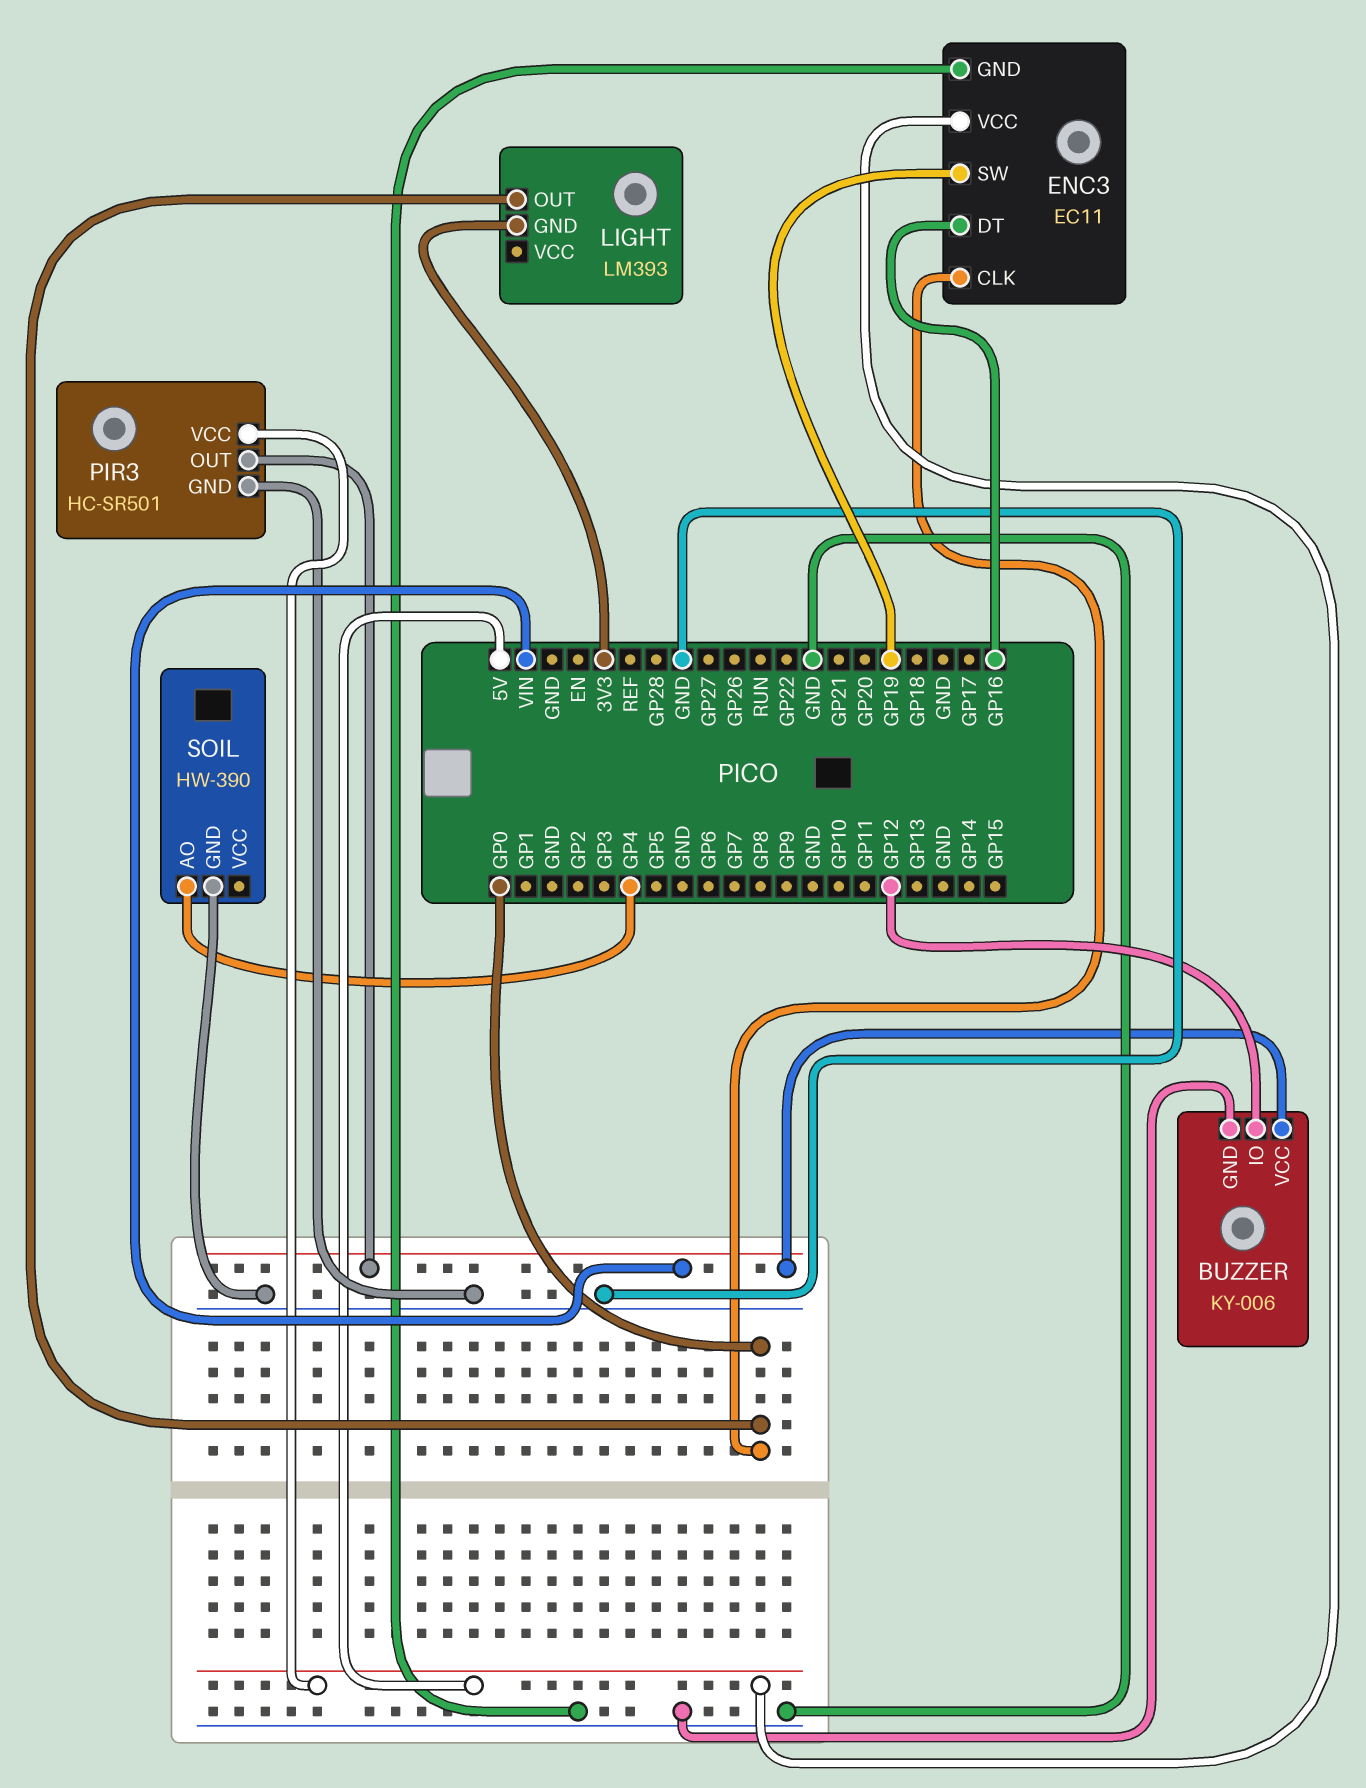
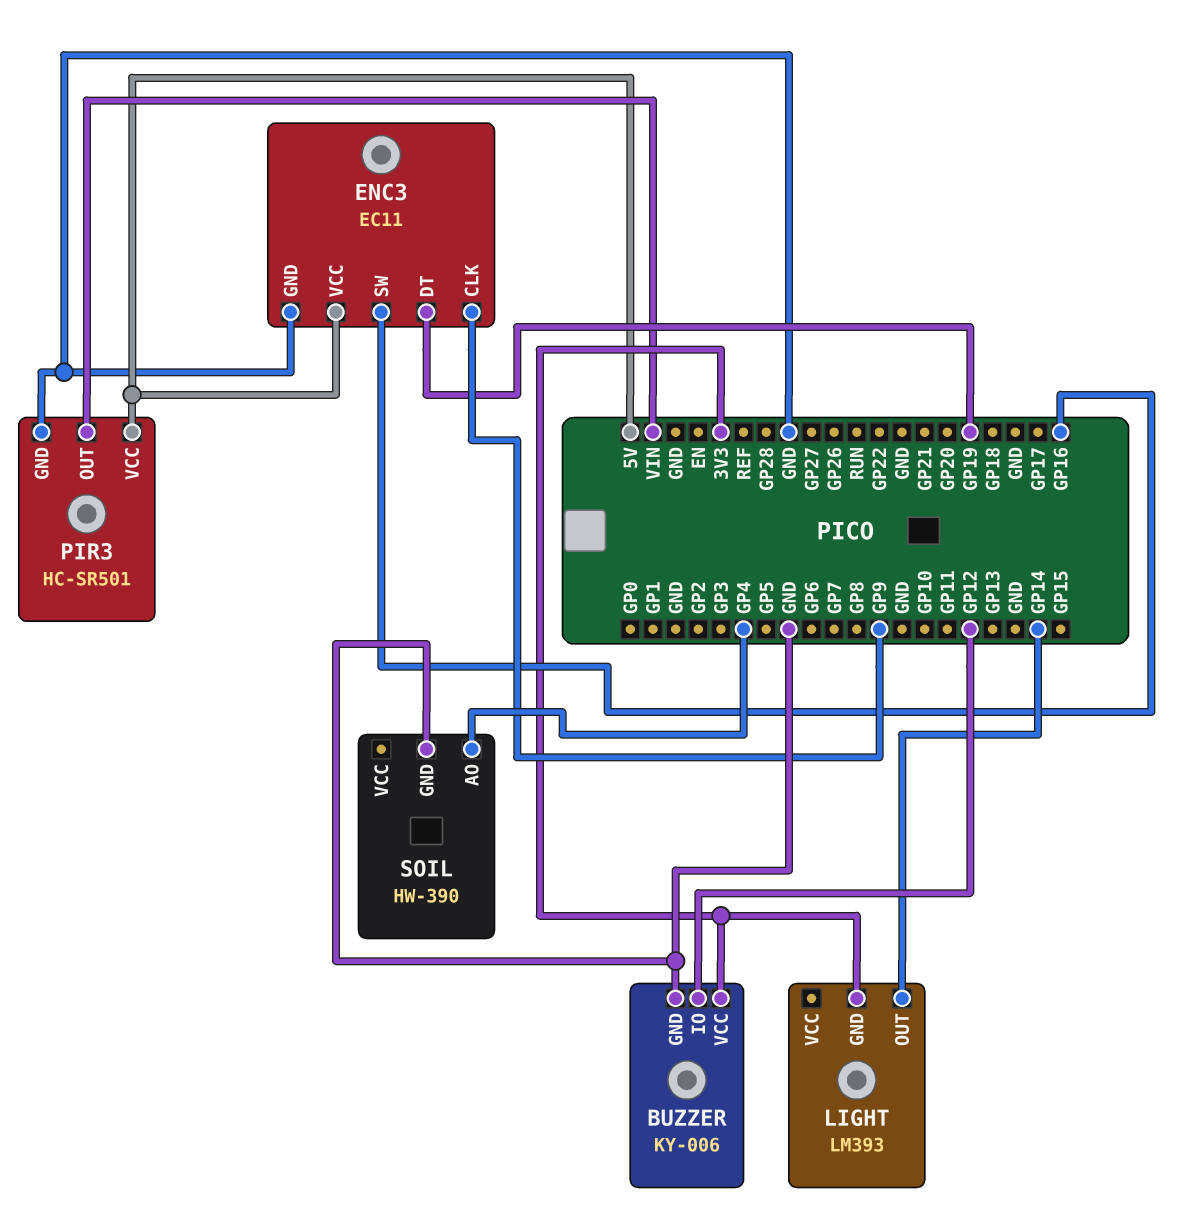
BUZZER pin VCC: VIN -> 3V3
ENC3 pin CLK: GP0 -> GP9
ENC3 pin DT: GP16 -> GP19
ENC3 pin SW: GP19 -> GP16
LIGHT pin OUT: GP0 -> GP14

